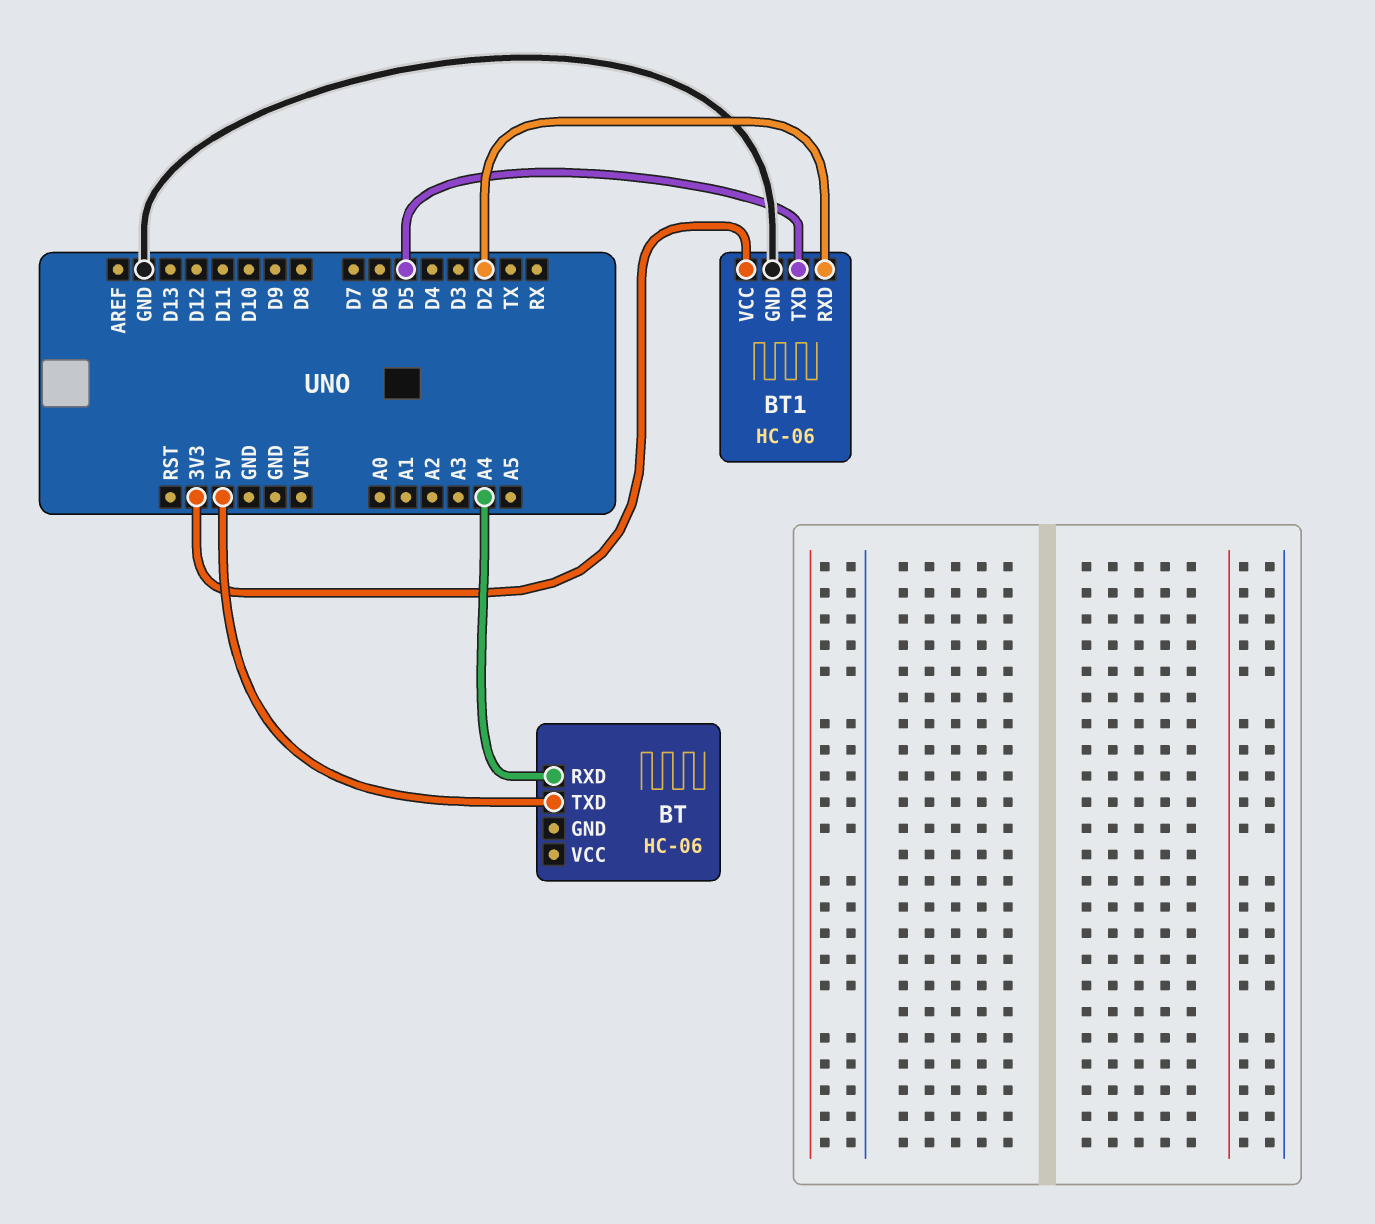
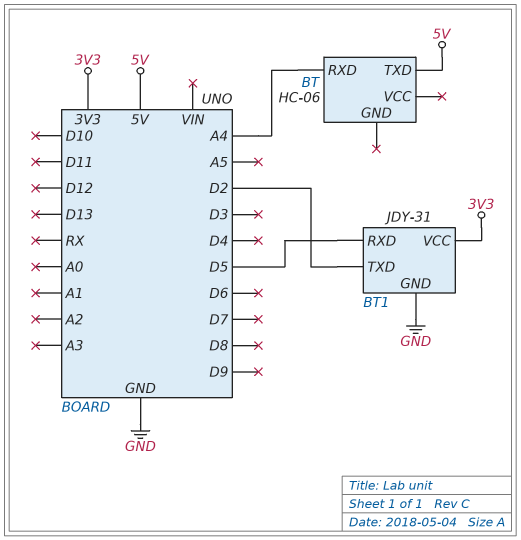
BT1: HC-06 -> JDY-31
BT1 pin RXD: D2 -> D5
BT1 pin TXD: D5 -> D2

